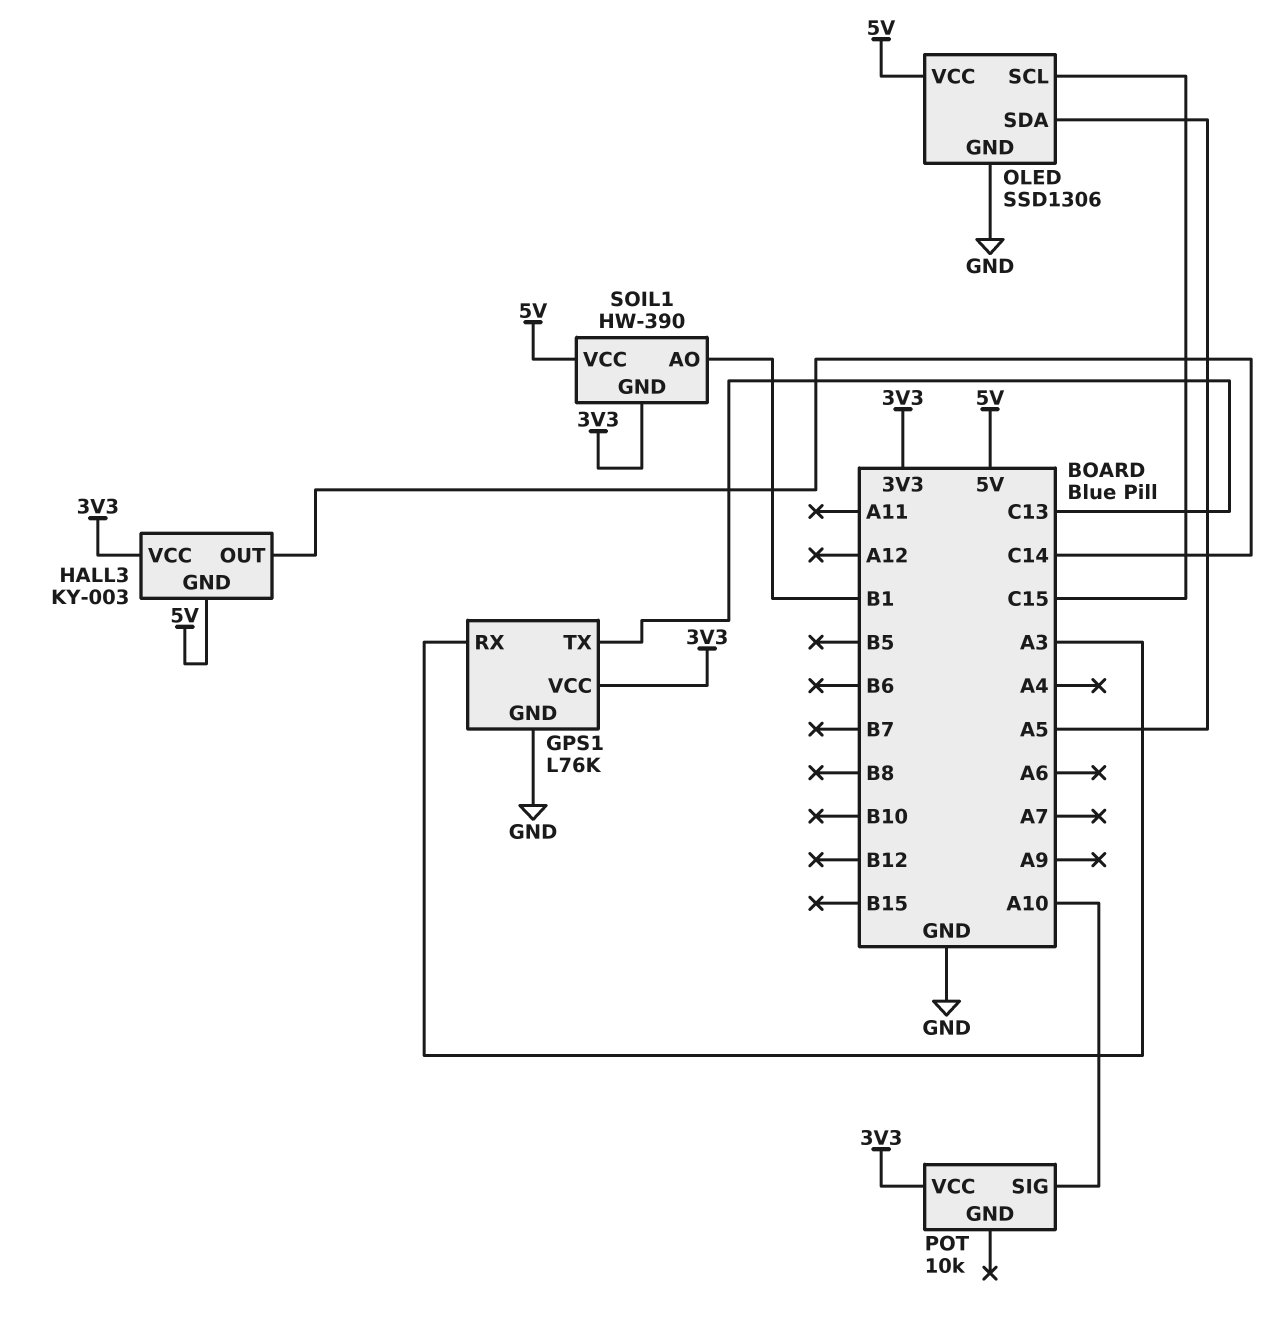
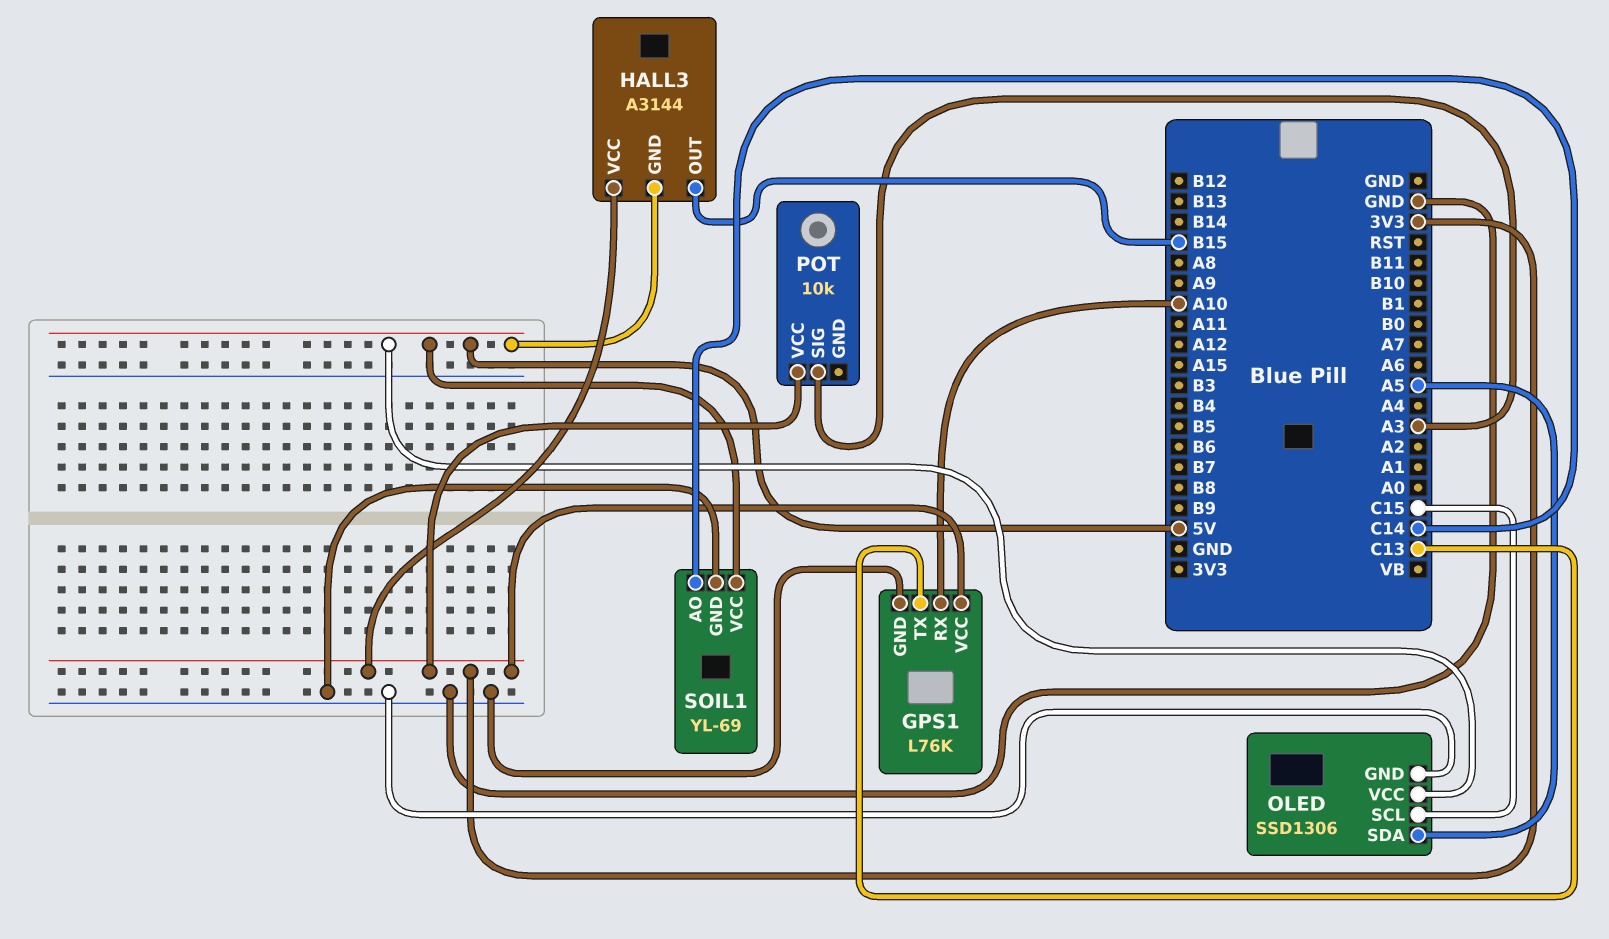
GPS1 pin RX: A3 -> A10
HALL3: KY-003 -> A3144
HALL3 pin OUT: C14 -> B15
POT pin SIG: A10 -> A3
SOIL1: HW-390 -> YL-69
SOIL1 pin AO: B1 -> C14
SOIL1 pin GND: 3V3 -> GND

